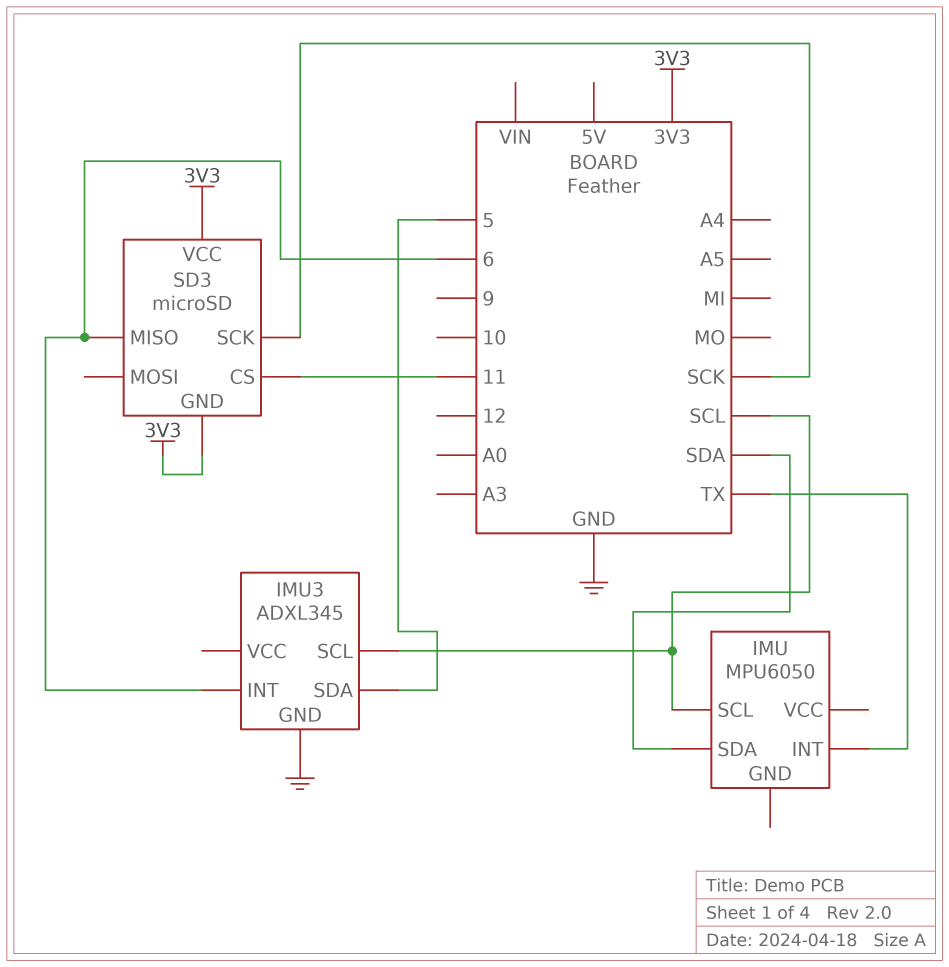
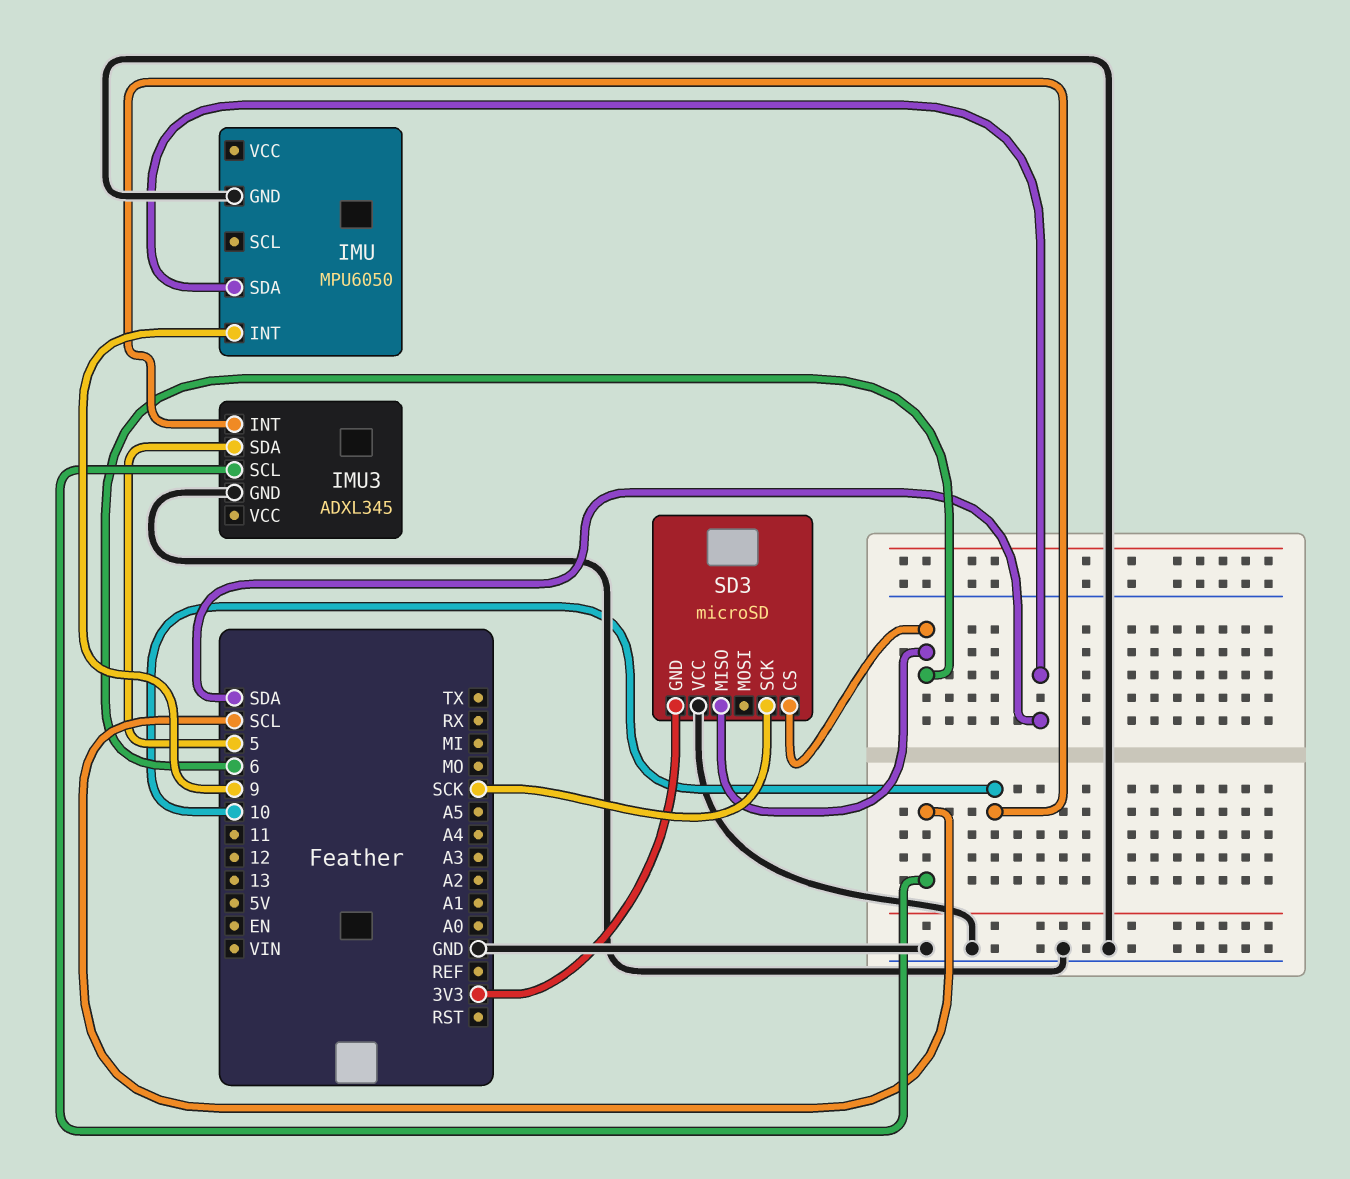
IMU pin GND: none -> GND
IMU pin INT: TX -> 9
IMU pin SCL: SCL -> none
IMU3 pin INT: 6 -> 10
SD3 pin CS: 11 -> 6
SD3 pin VCC: 3V3 -> GND

